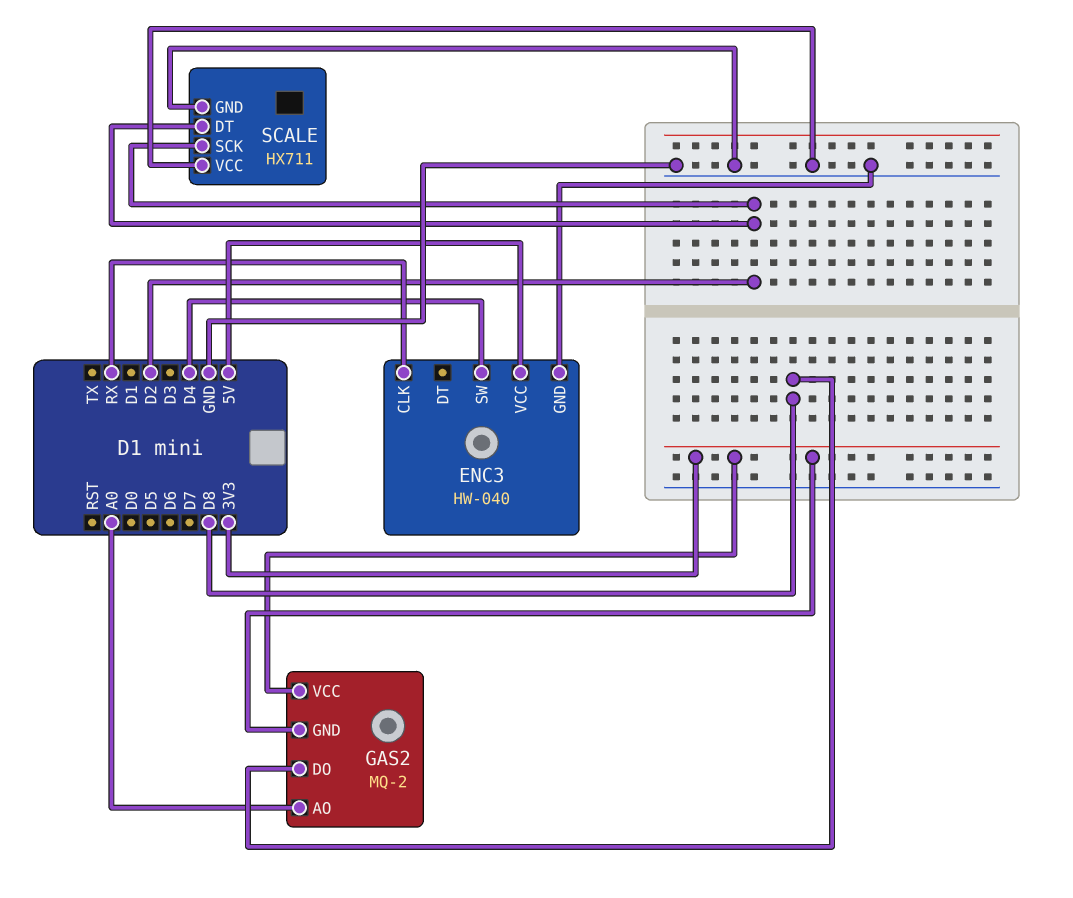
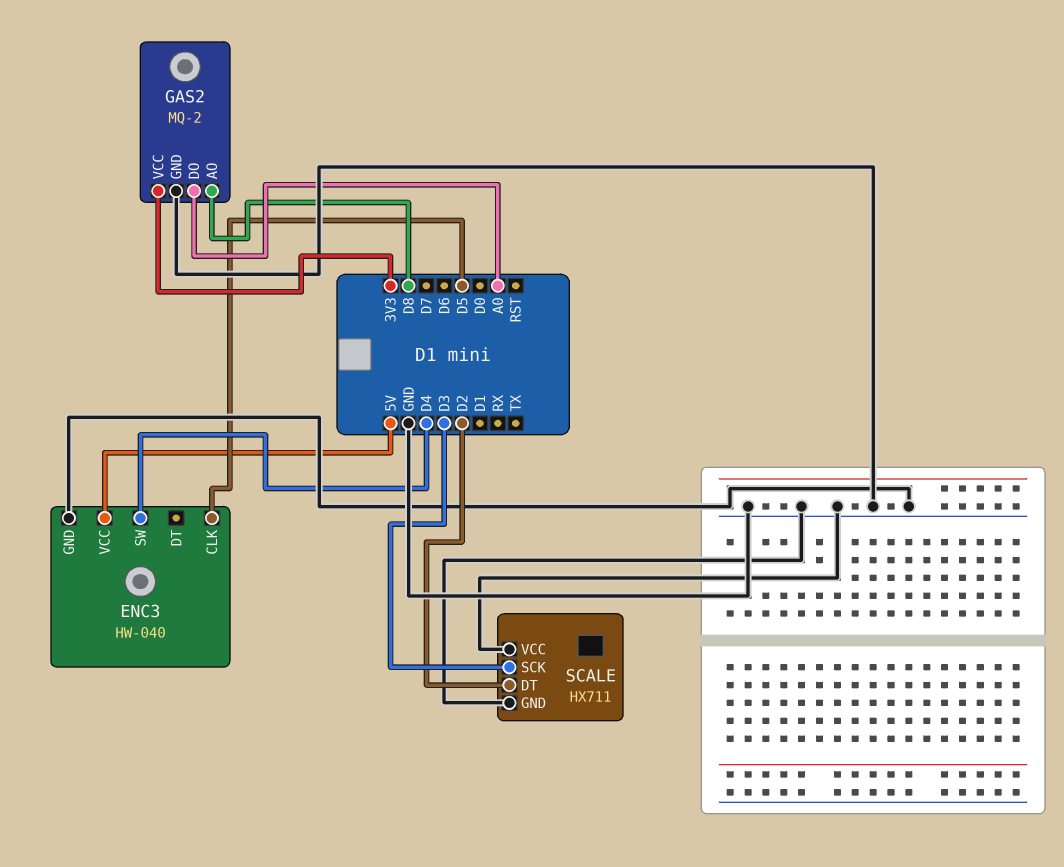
ENC3 pin CLK: RX -> D5
GAS2 pin AO: A0 -> D8
GAS2 pin DO: D8 -> A0
GAS2 pin GND: 3V3 -> GND
SCALE pin SCK: D2 -> D3

